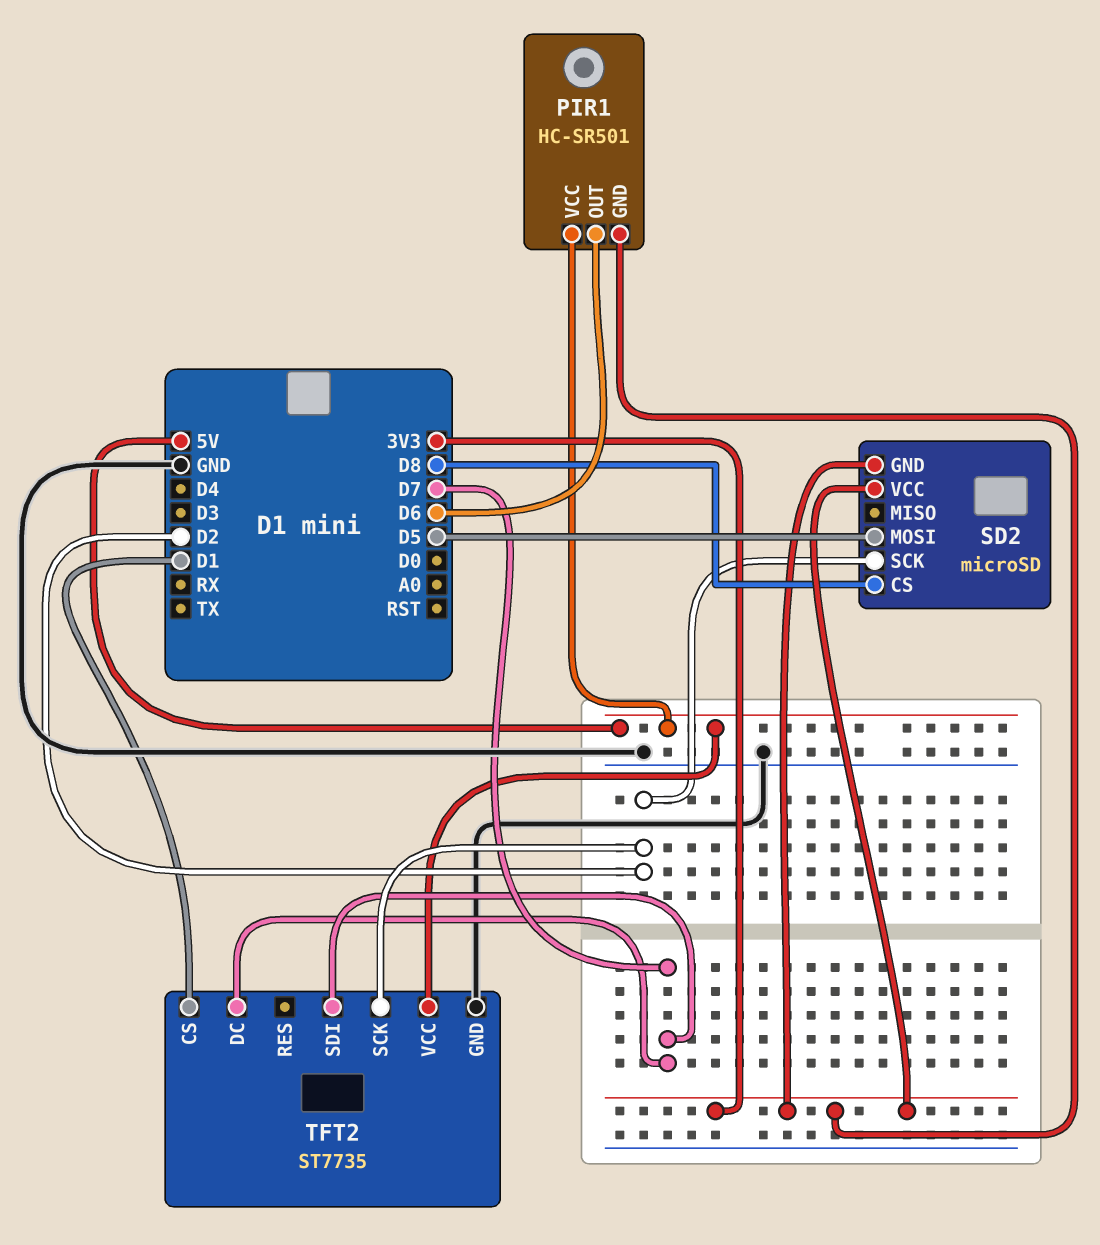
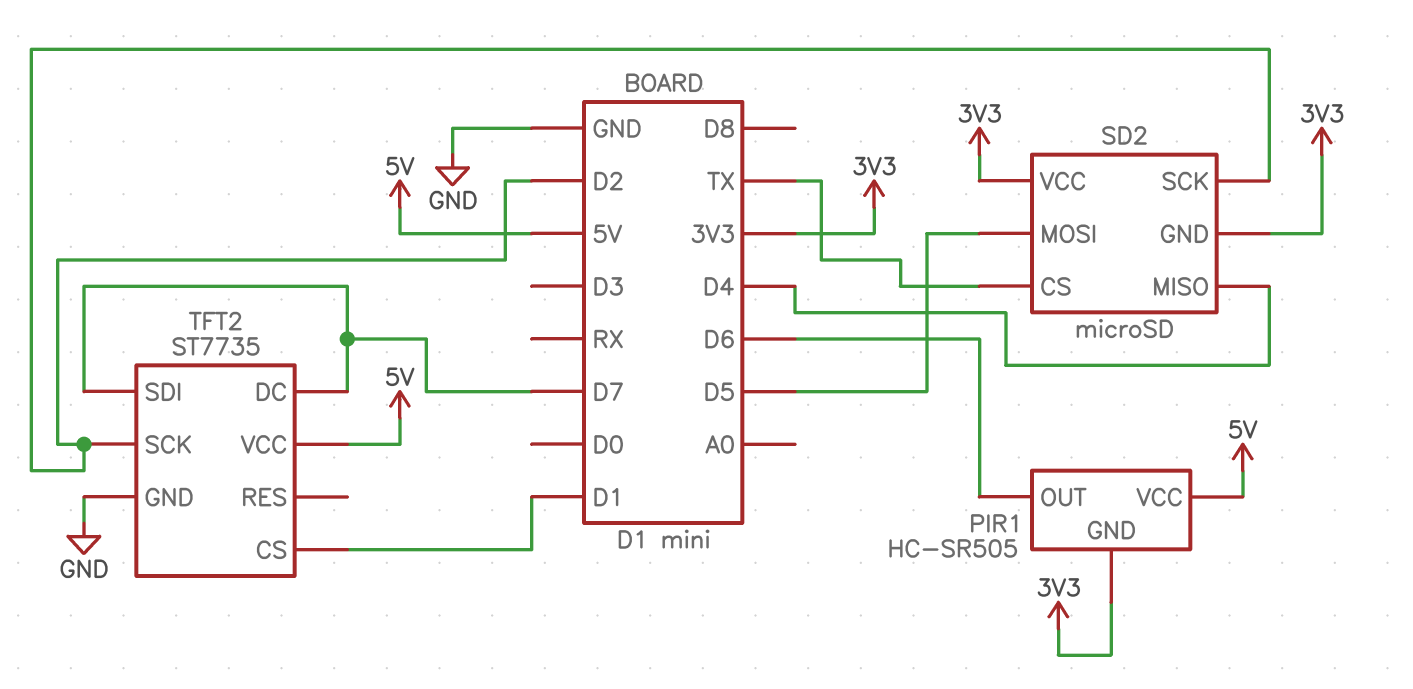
PIR1: HC-SR501 -> HC-SR505
SD2 pin CS: D8 -> TX
SD2 pin MISO: none -> D4

